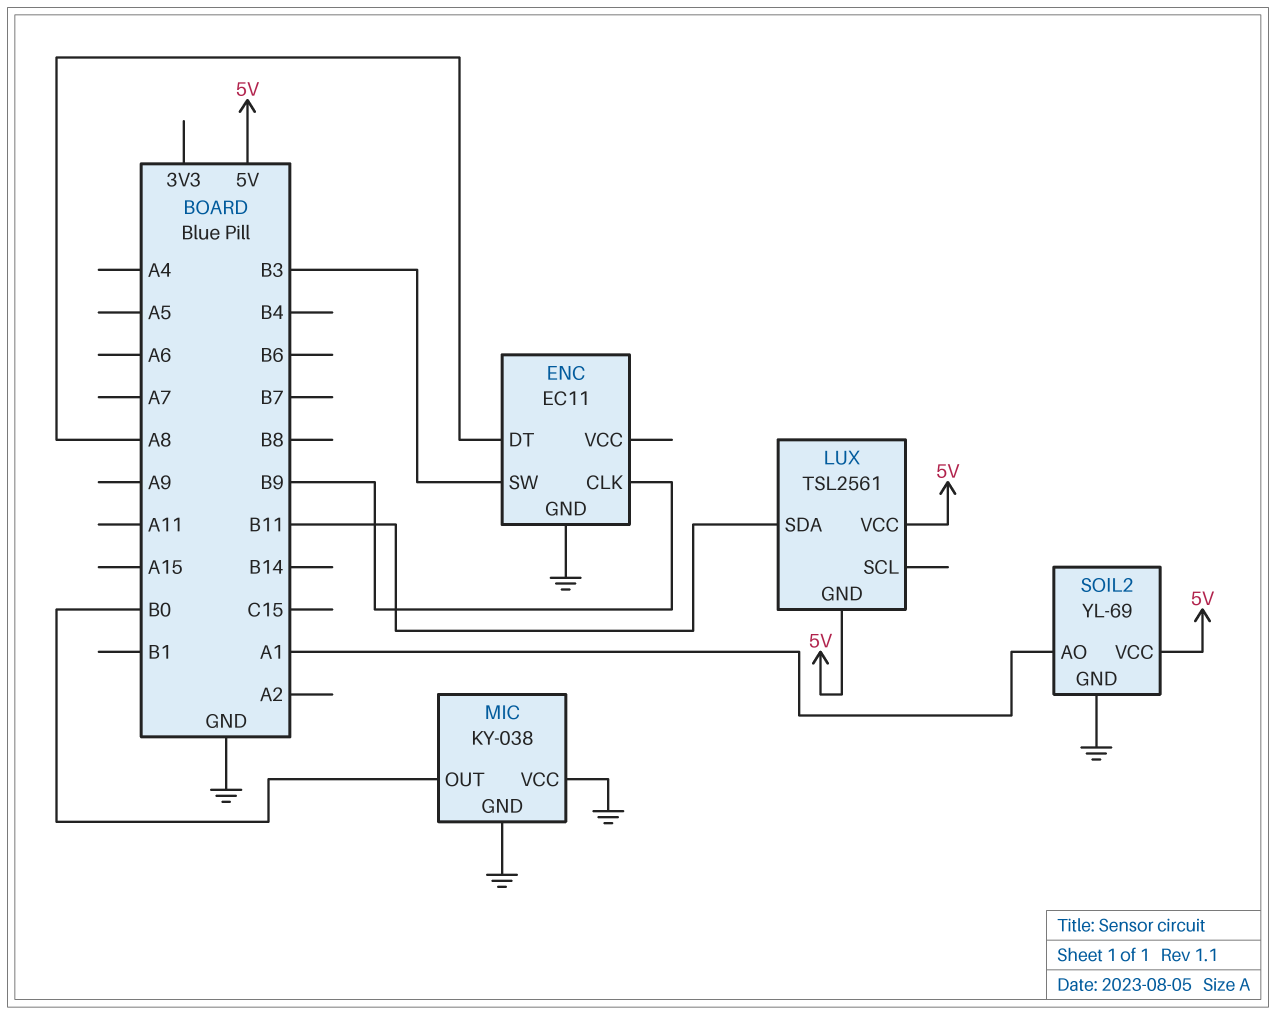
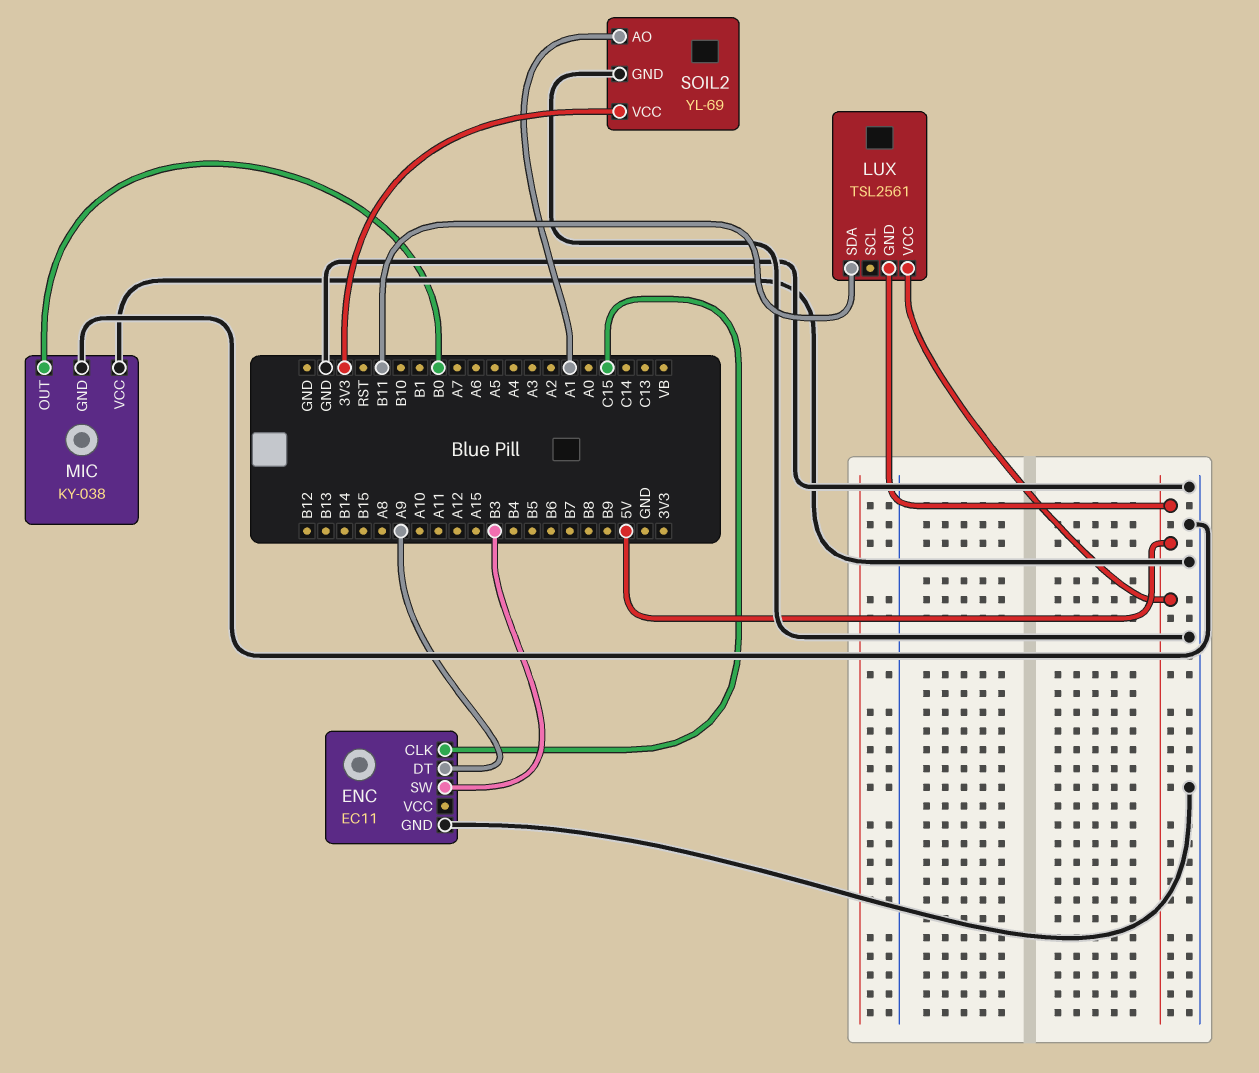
ENC pin CLK: B9 -> C15
ENC pin DT: A8 -> A9
SOIL2 pin VCC: 5V -> 3V3

